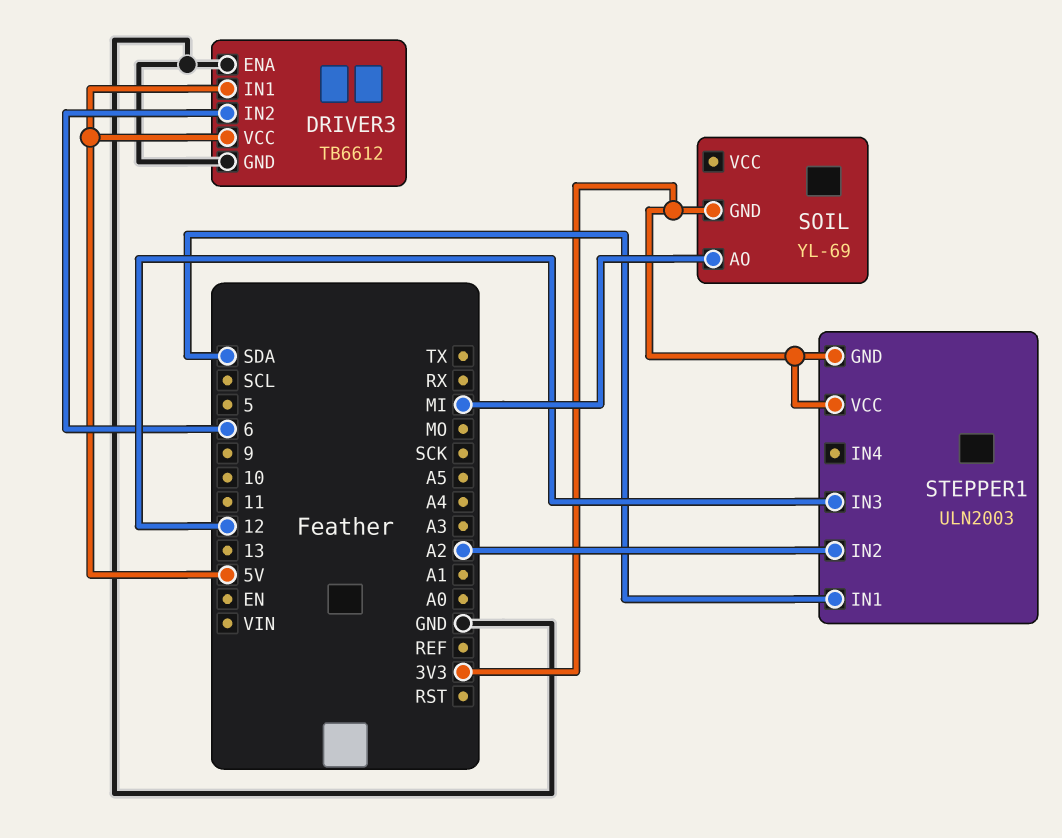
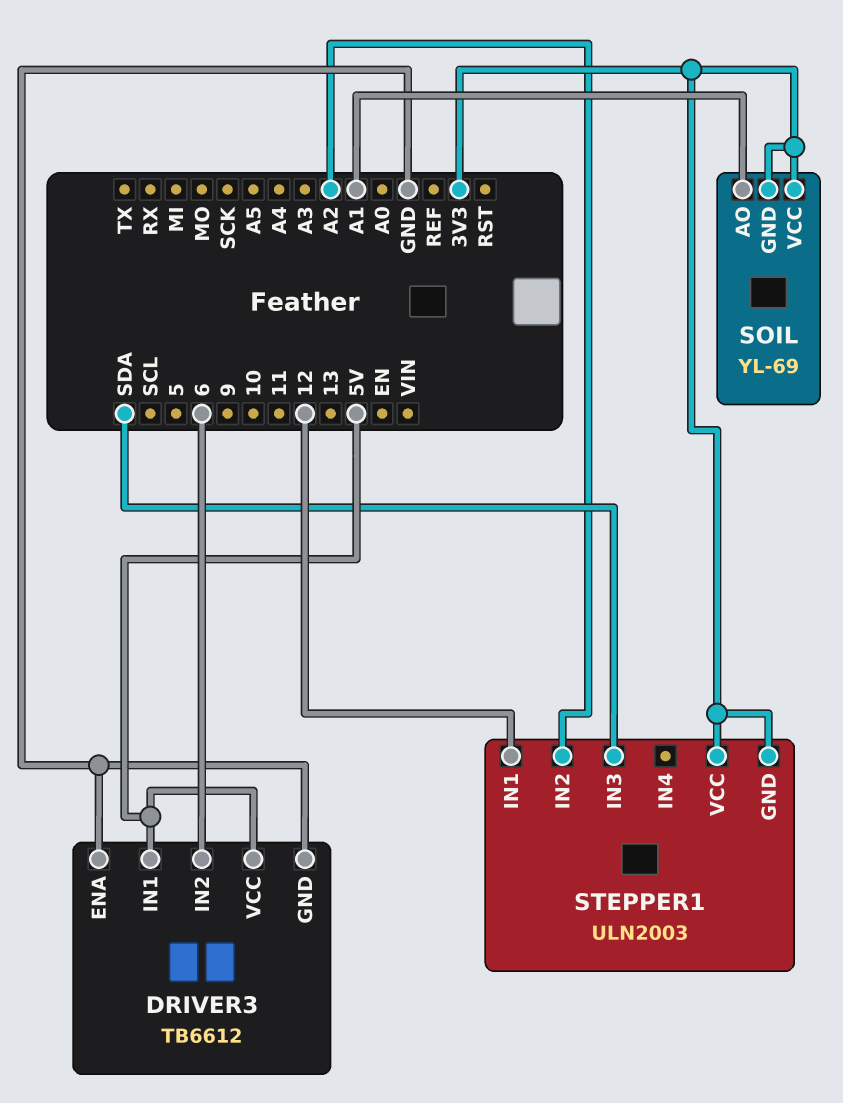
SOIL pin AO: MI -> A1
SOIL pin VCC: none -> 3V3
STEPPER1 pin IN1: SDA -> 12
STEPPER1 pin IN3: 12 -> SDA

